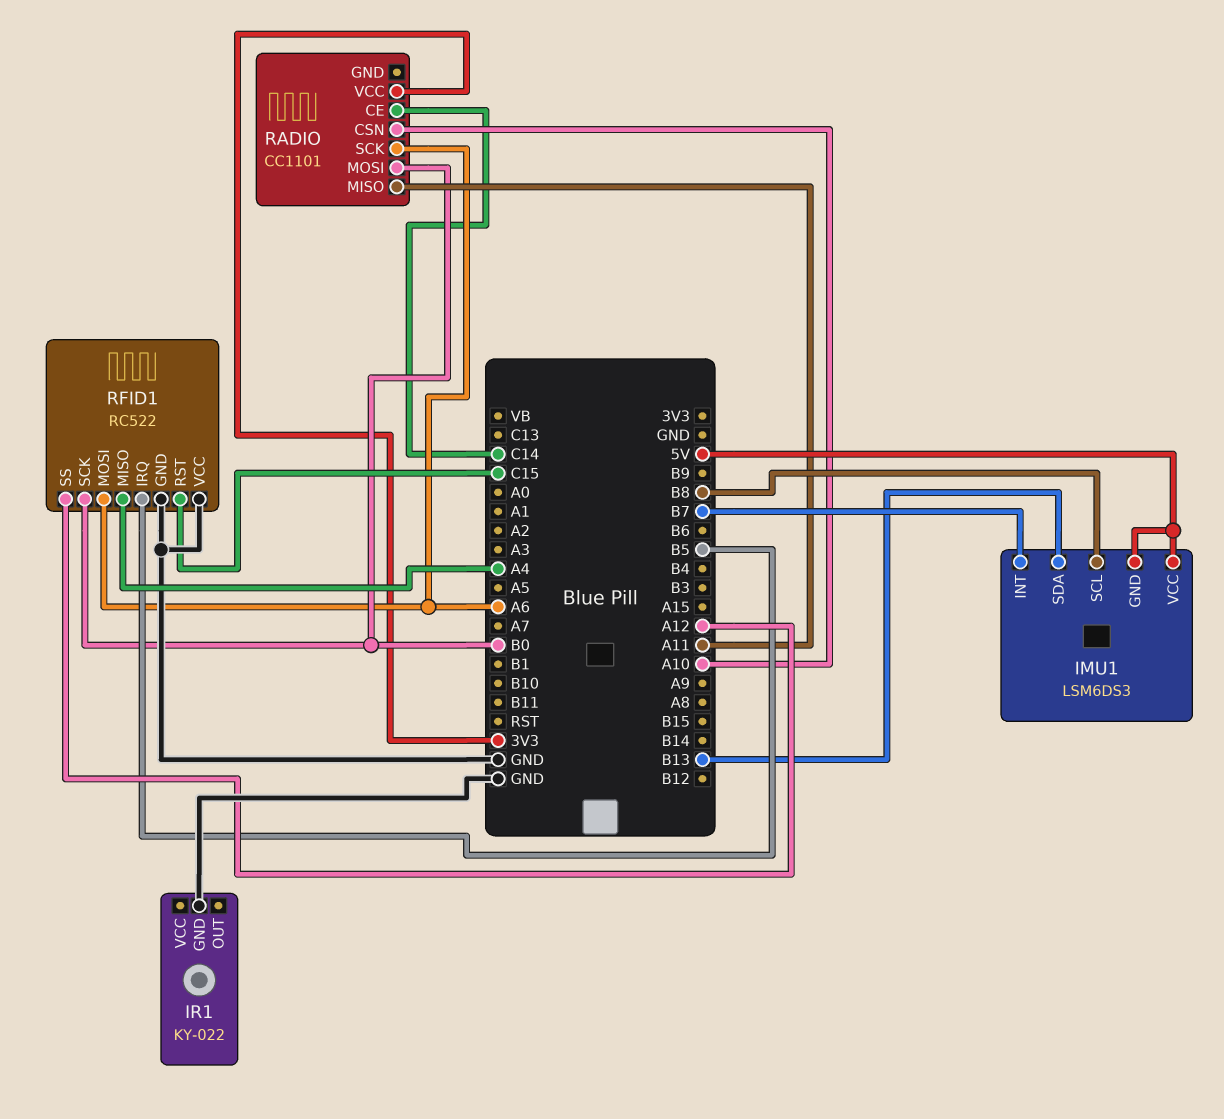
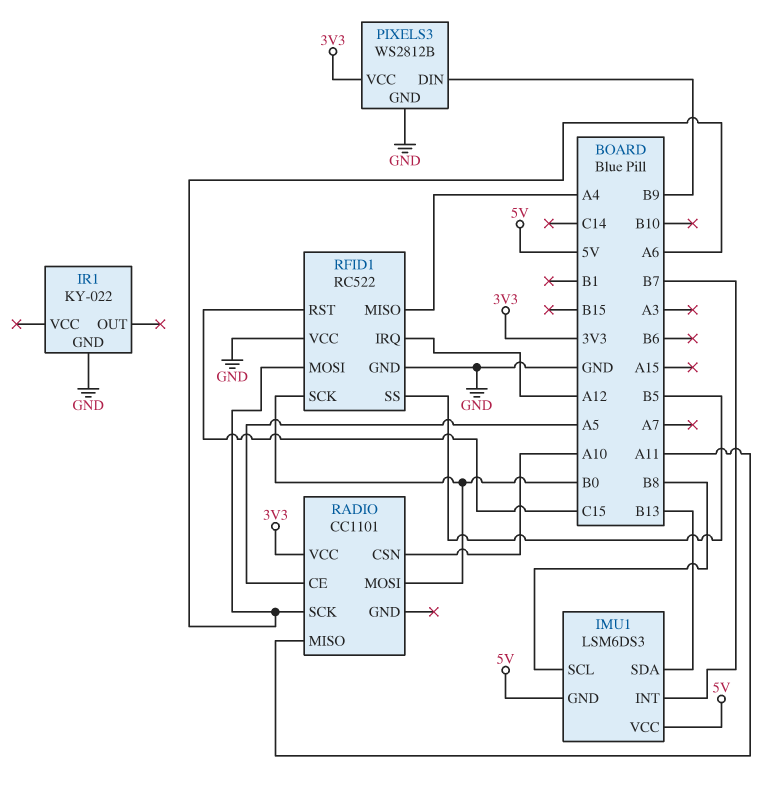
PIXELS3: none -> WS2812B
PIXELS3 pin DIN: none -> B9
PIXELS3 pin GND: none -> GND
PIXELS3 pin VCC: none -> 3V3
RADIO pin CE: C14 -> A5
RFID1 pin IRQ: B5 -> A12
RFID1 pin SS: A12 -> B5

